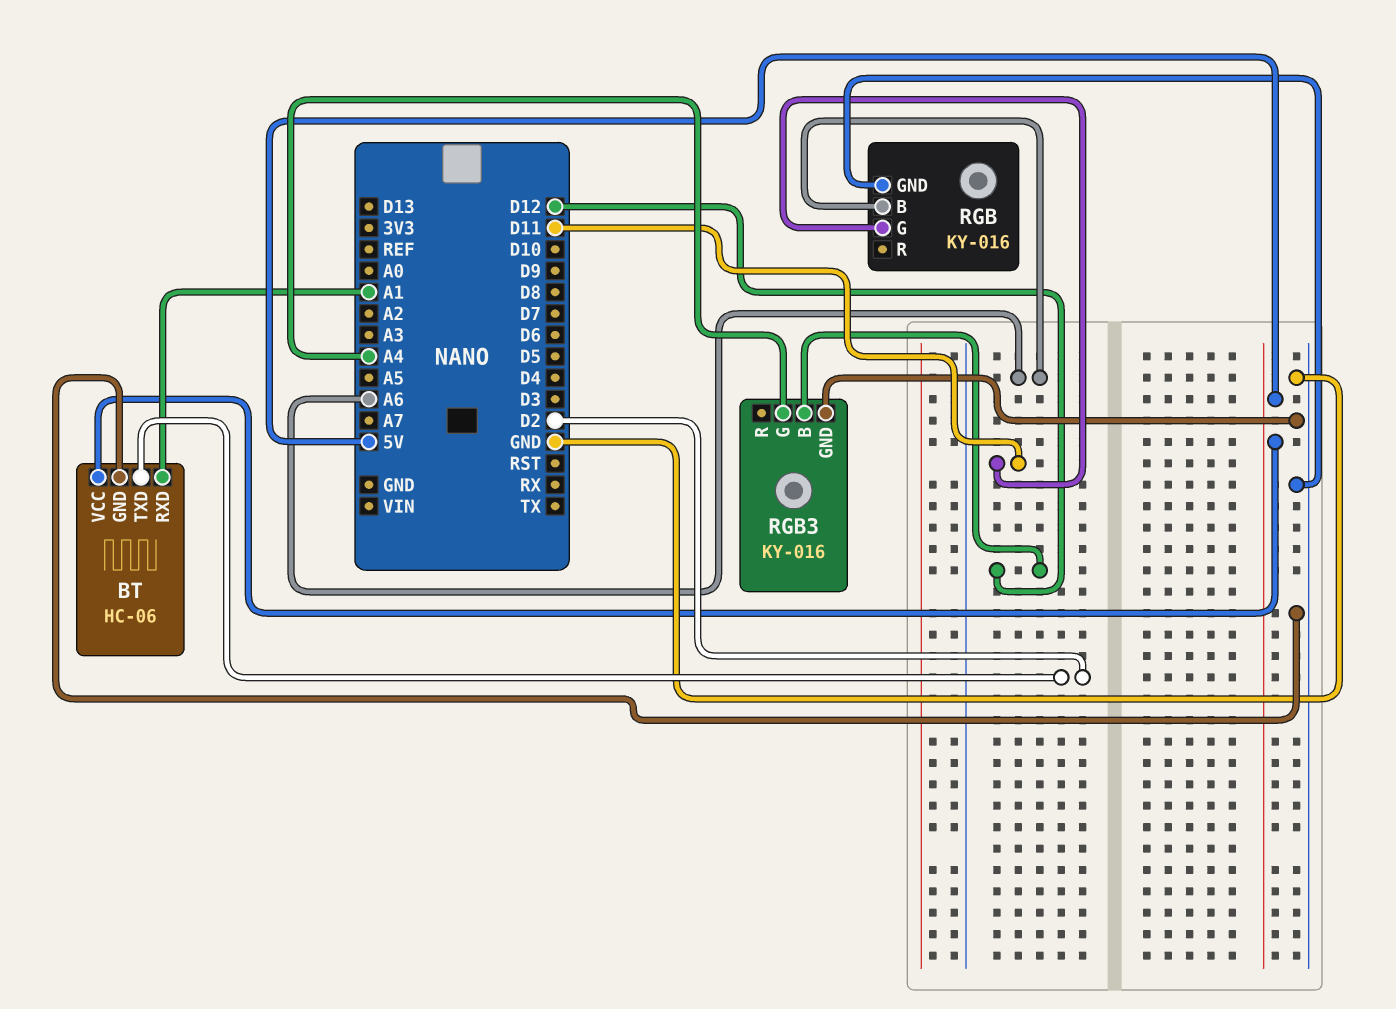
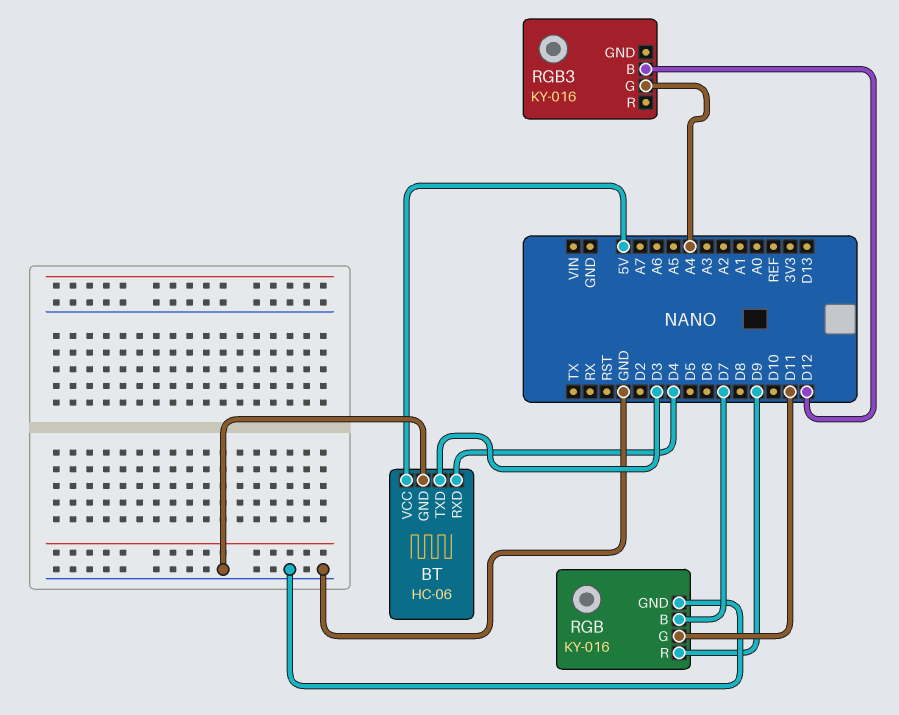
BT pin RXD: A1 -> D4
BT pin TXD: D2 -> D3
RGB pin B: A6 -> D7
RGB pin R: none -> D9
RGB3 pin GND: GND -> none

